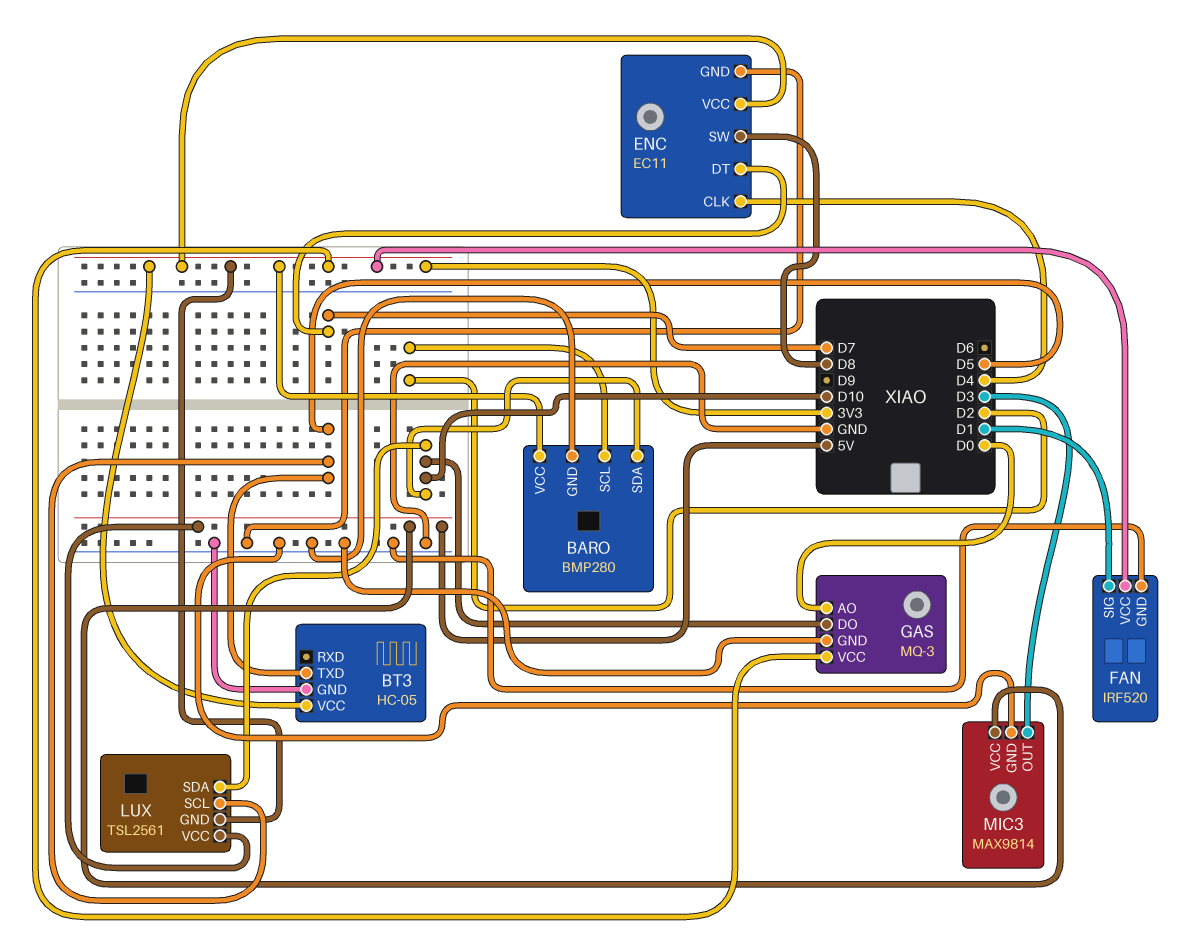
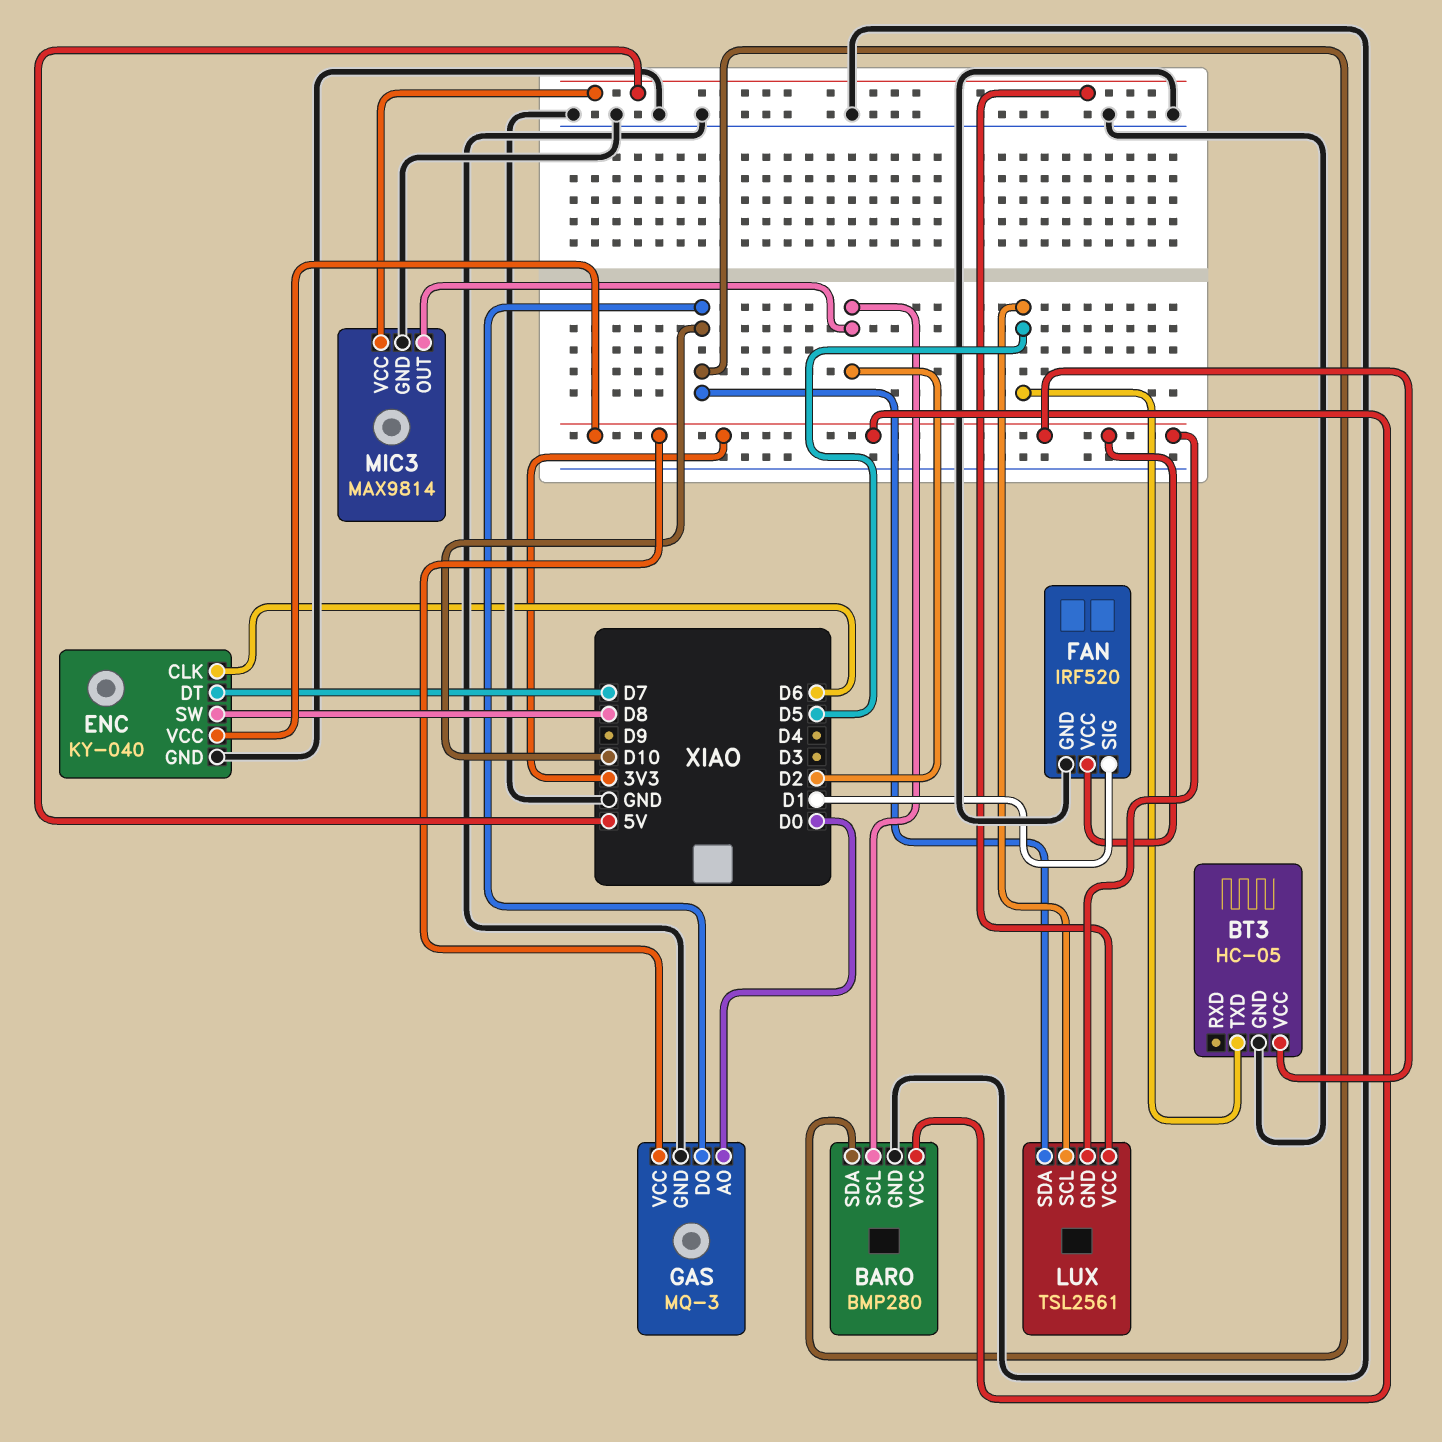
ENC: EC11 -> KY-040
ENC pin CLK: D4 -> D6
MIC3 pin OUT: D3 -> D2

